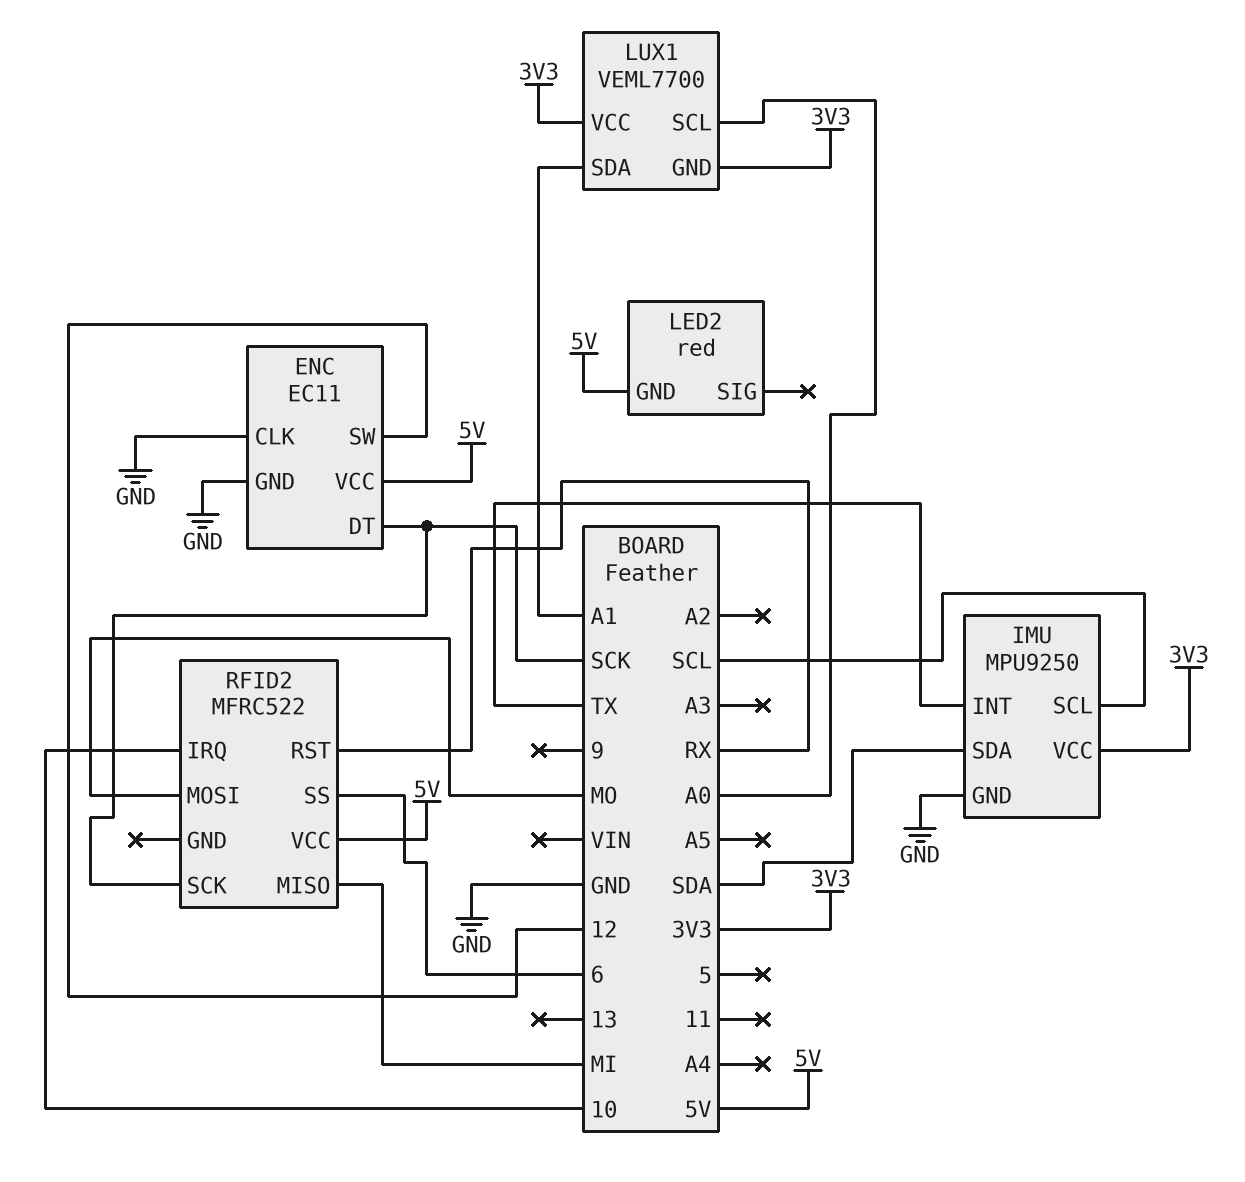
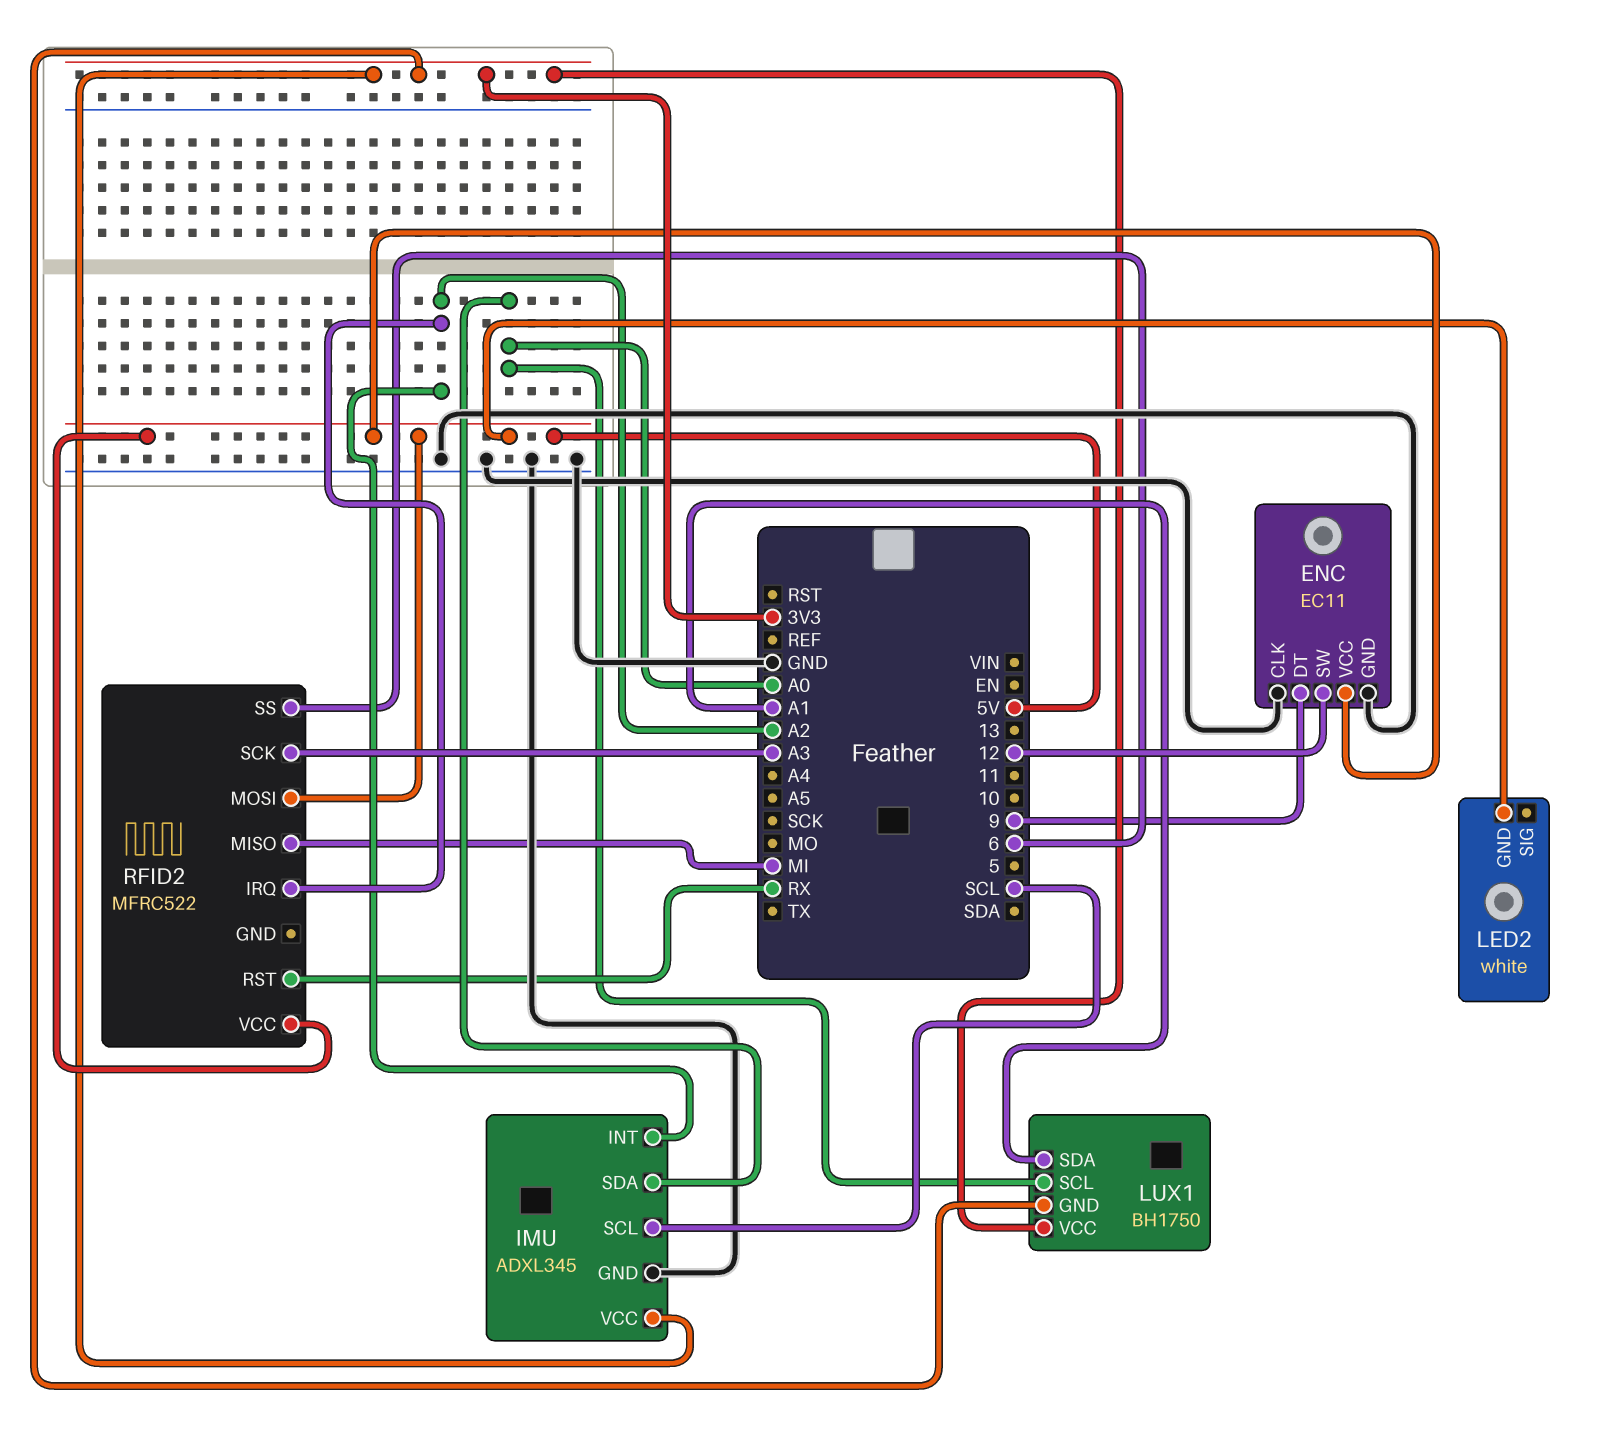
ENC pin DT: SCK -> 9
IMU: MPU9250 -> ADXL345
IMU pin INT: TX -> A2
IMU pin SDA: SDA -> A0
LED2: red -> white
LUX1: VEML7700 -> BH1750
RFID2 pin IRQ: 10 -> A2
RFID2 pin MOSI: MO -> 5V
RFID2 pin SCK: SCK -> A3

